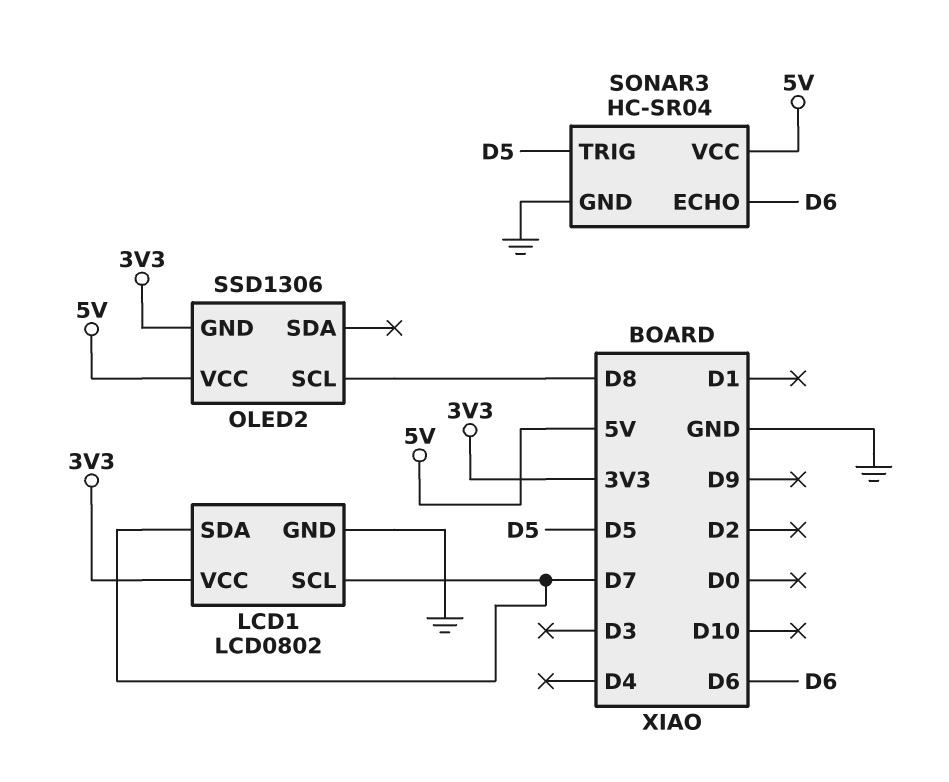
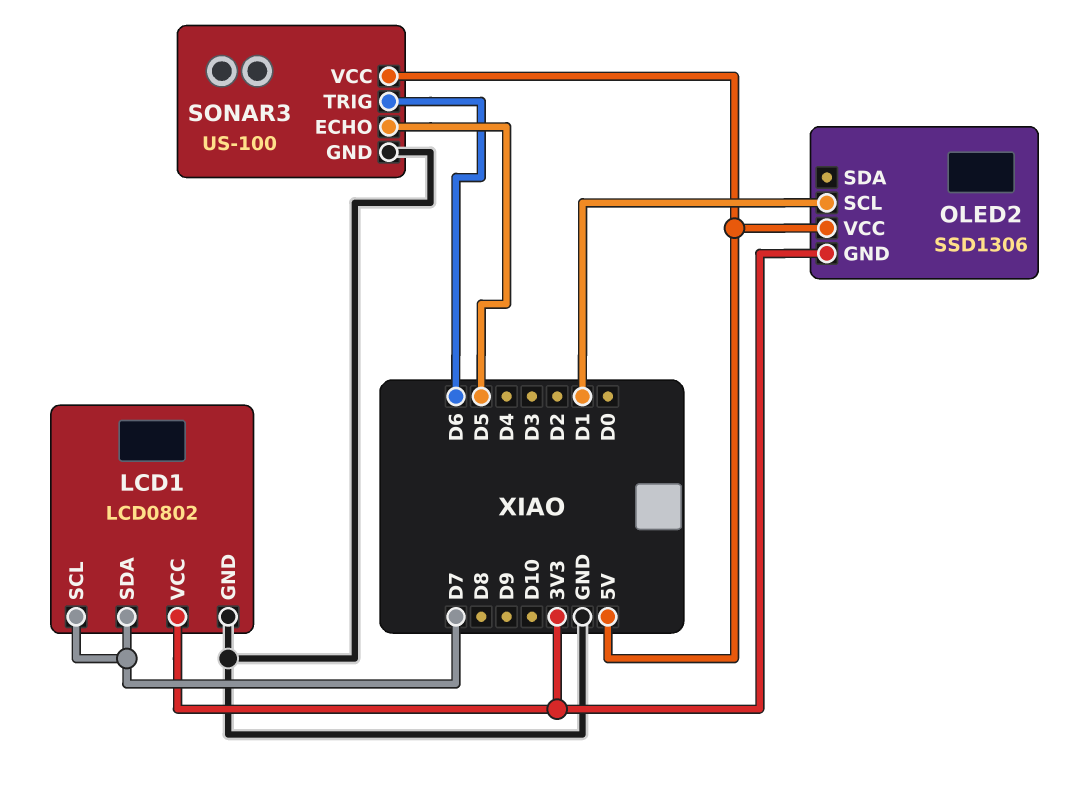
OLED2 pin SCL: D8 -> D1
SONAR3: HC-SR04 -> US-100
SONAR3 pin ECHO: D6 -> D5
SONAR3 pin TRIG: D5 -> D6

